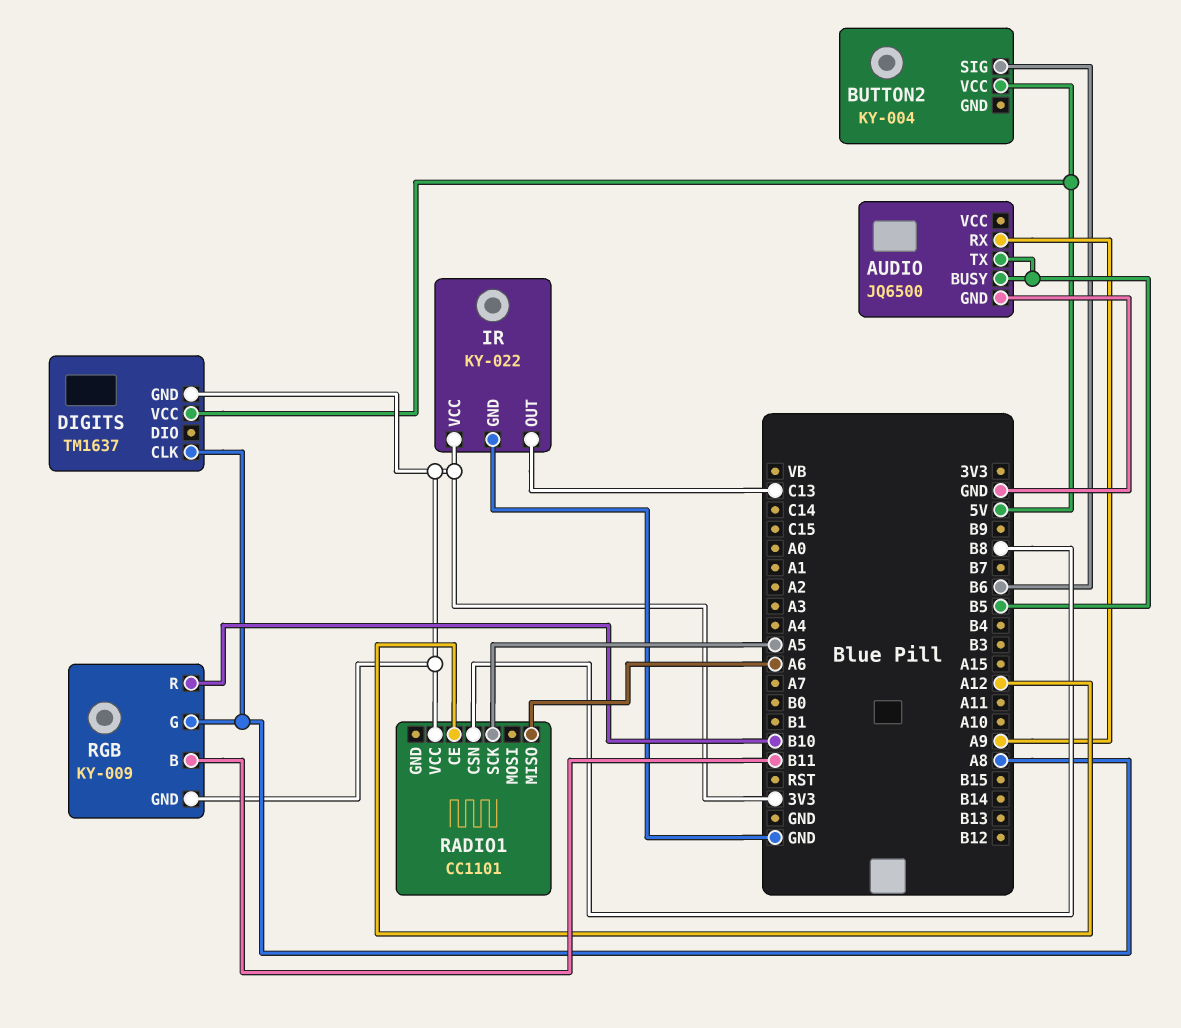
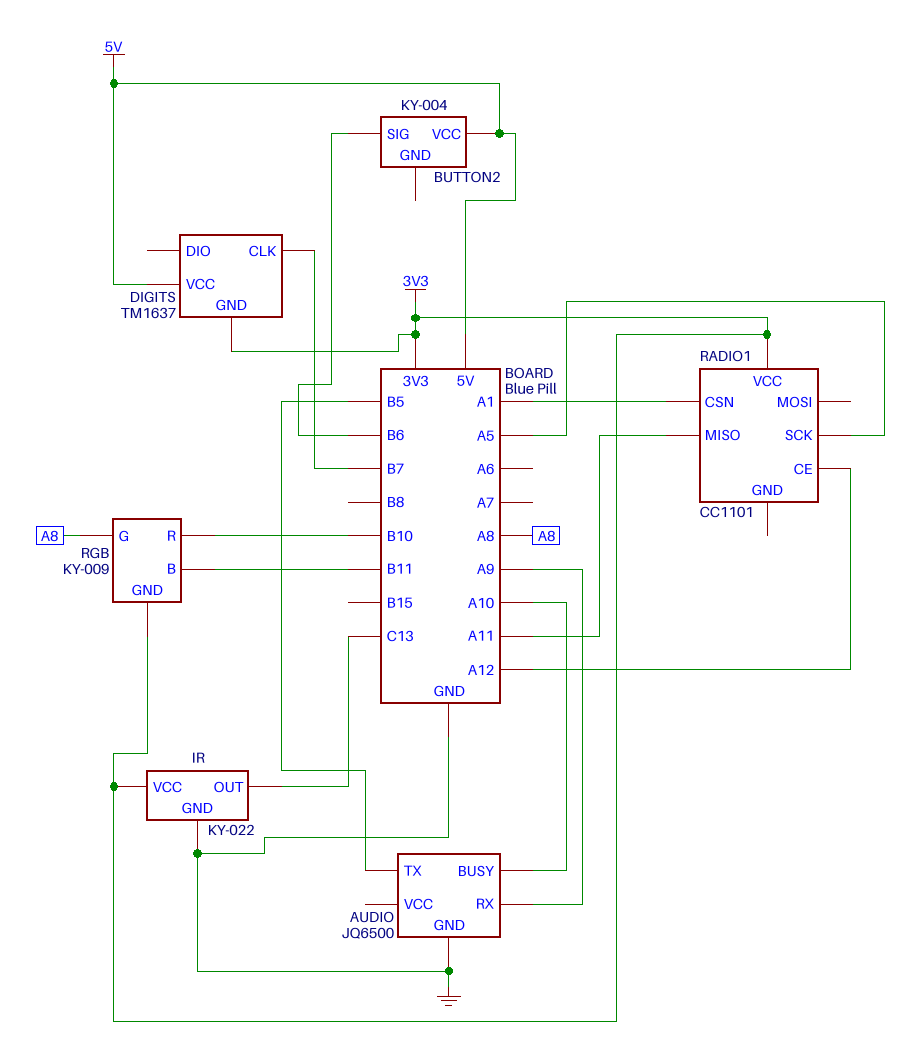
AUDIO pin BUSY: B5 -> A10
DIGITS pin CLK: A8 -> B7
RADIO1 pin CSN: B8 -> A1
RADIO1 pin MISO: A6 -> A11

